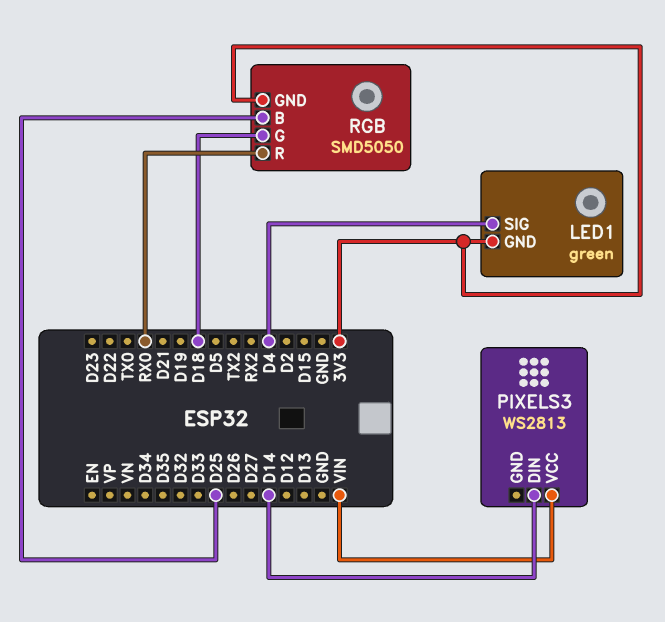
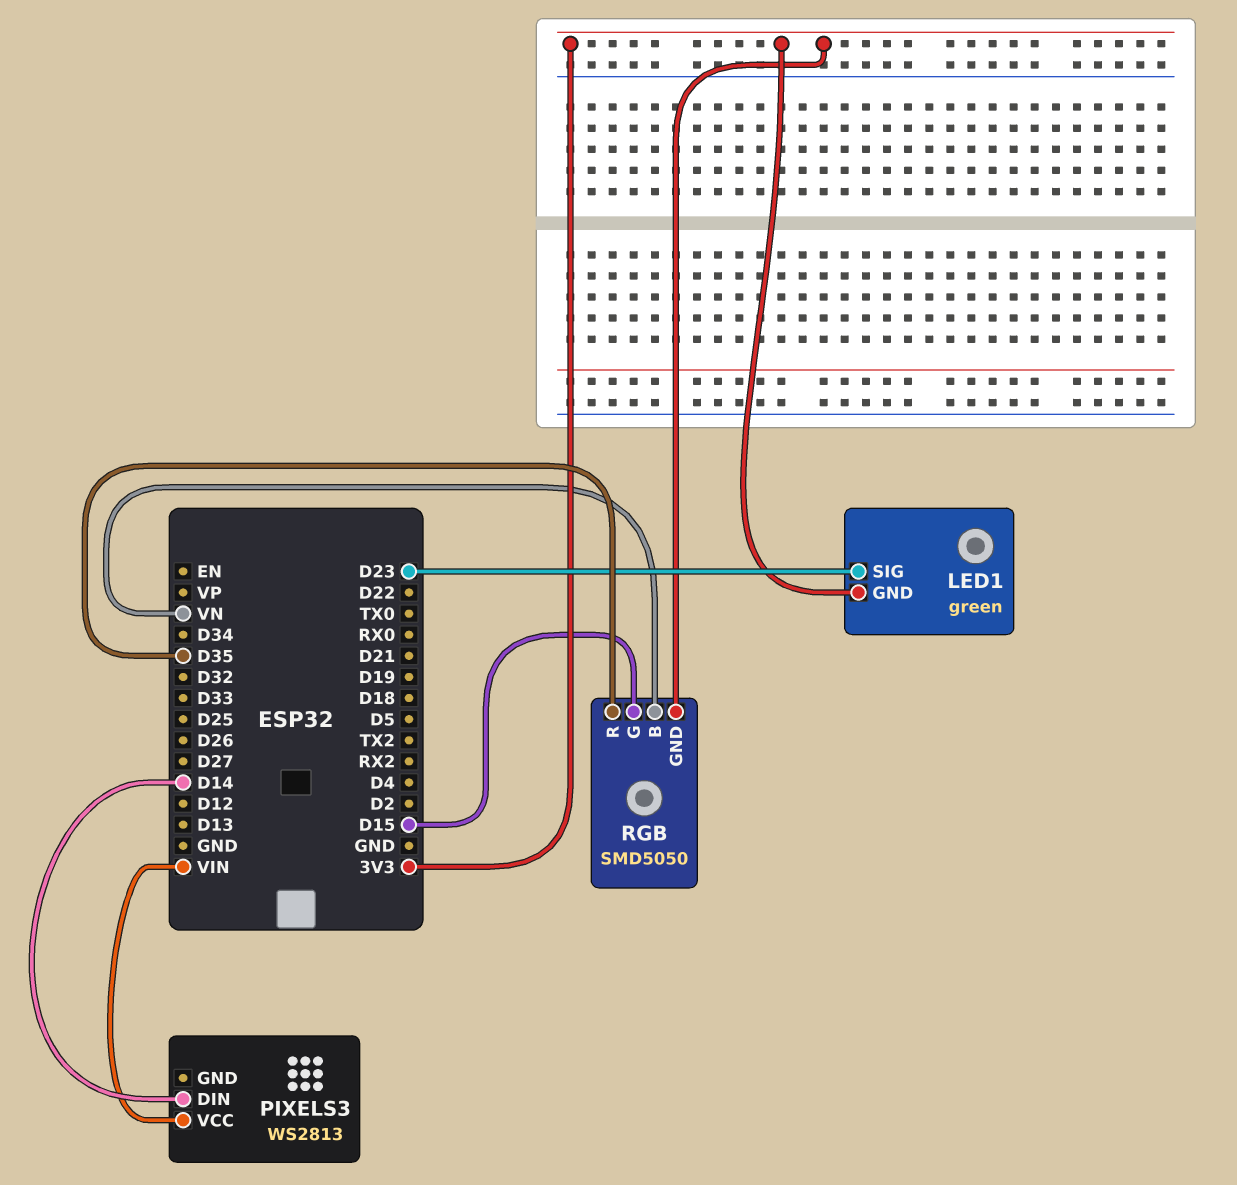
LED1 pin SIG: D4 -> D23
RGB pin B: D25 -> VN
RGB pin G: D18 -> D15
RGB pin R: RX0 -> D35

